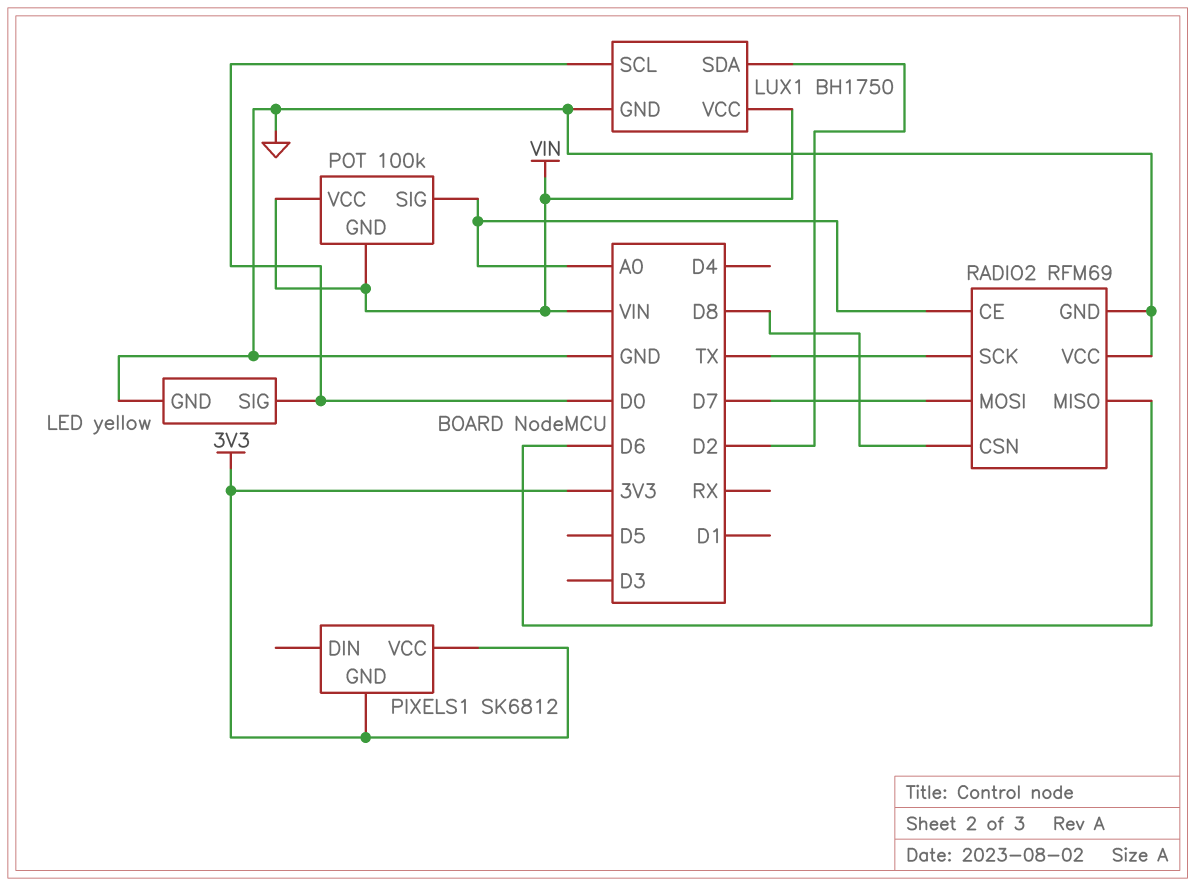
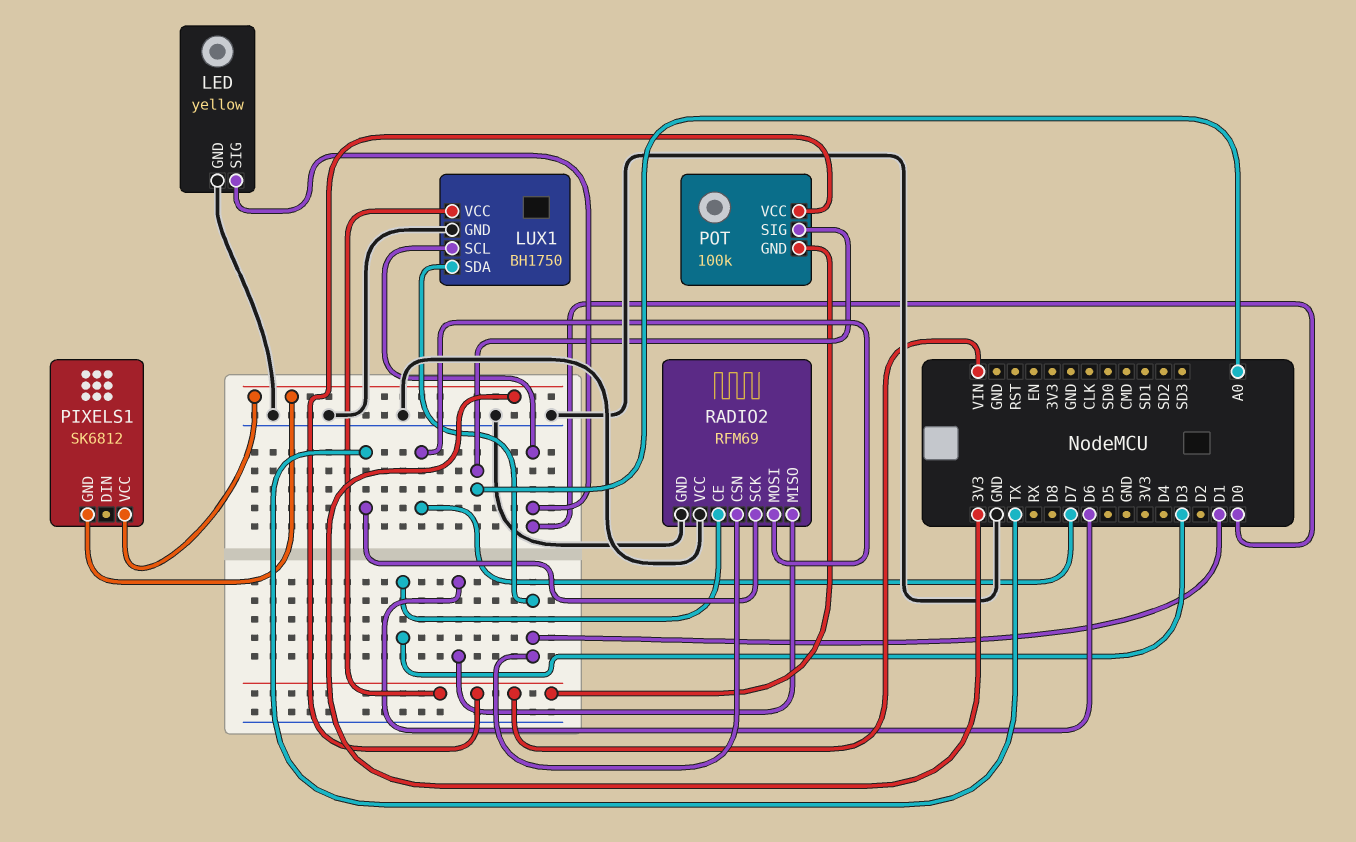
LUX1 pin SDA: D2 -> D1
RADIO2 pin CE: A0 -> D3
RADIO2 pin CSN: D8 -> D1

